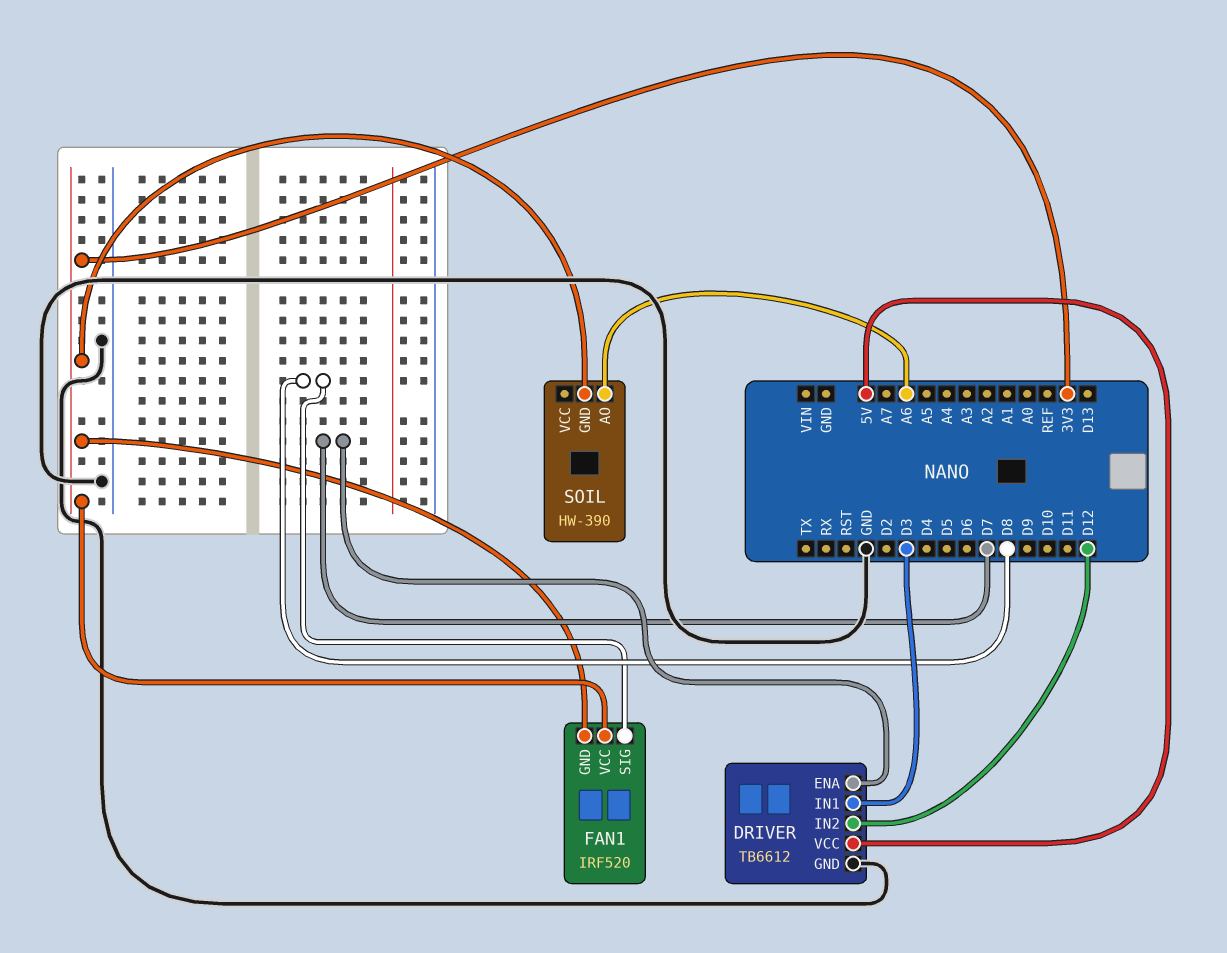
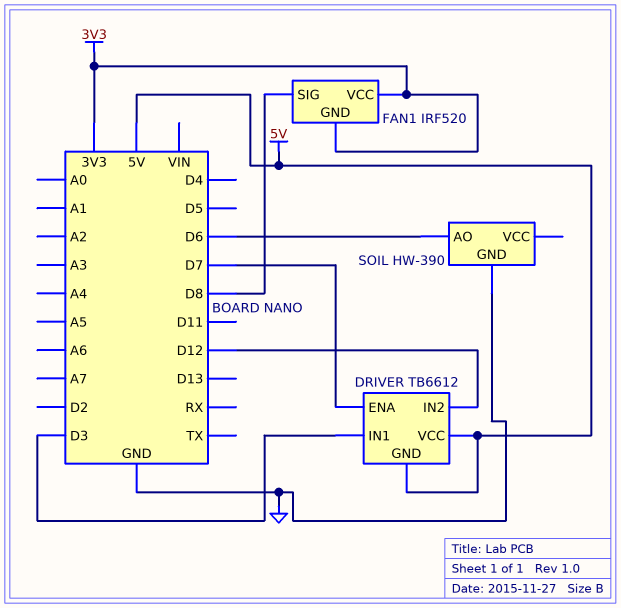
DRIVER pin GND: GND -> 5V
SOIL pin AO: A6 -> D6
SOIL pin GND: 3V3 -> GND

